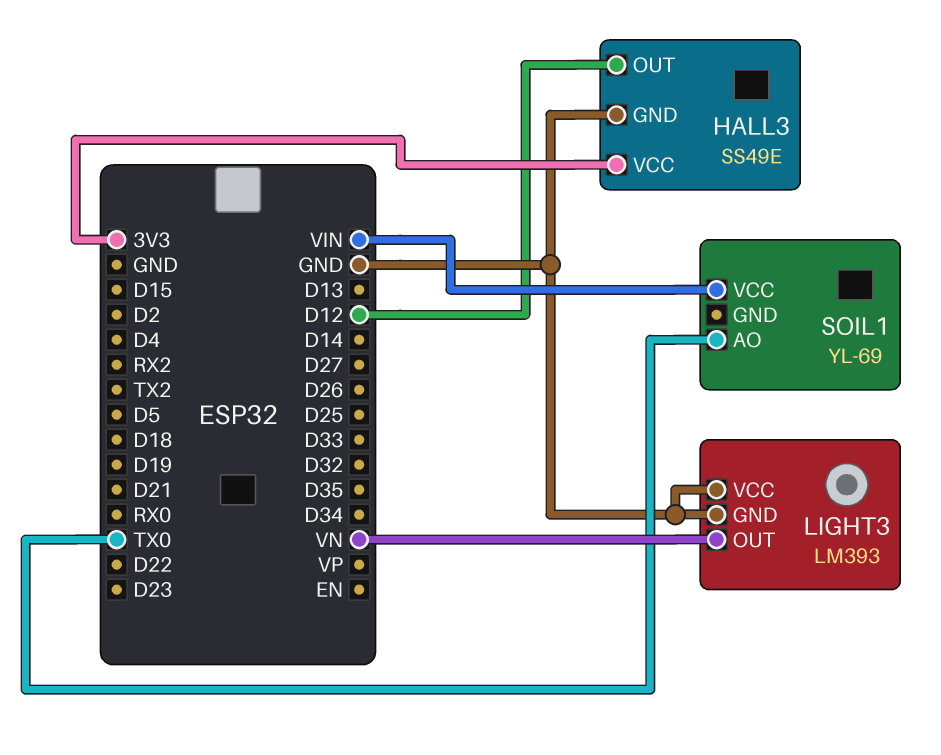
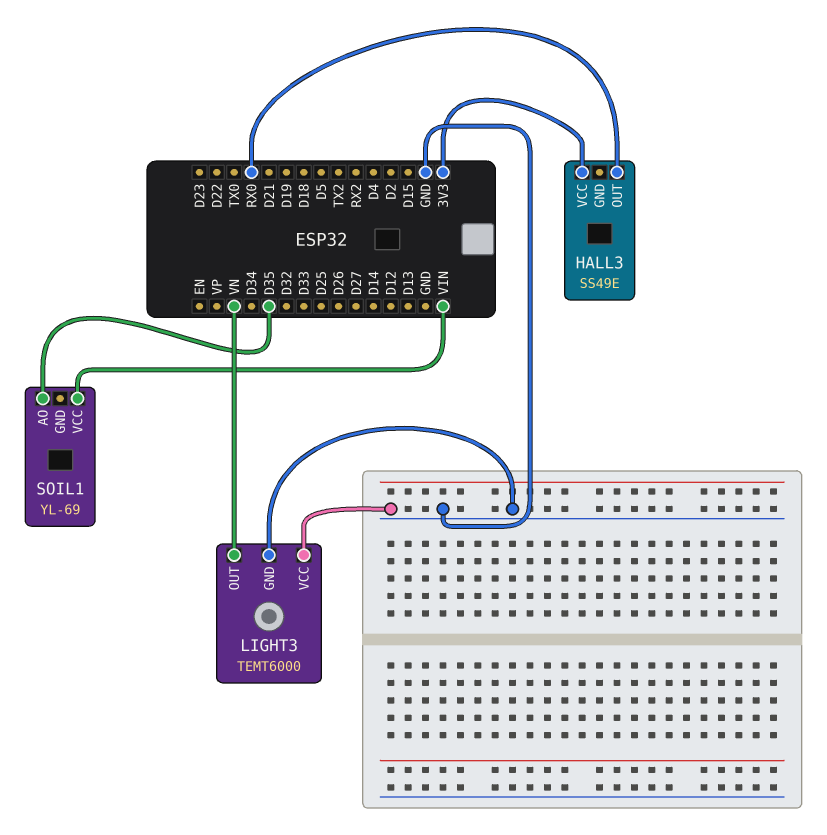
HALL3 pin GND: GND -> none
HALL3 pin OUT: D12 -> RX0
LIGHT3: LM393 -> TEMT6000
SOIL1 pin AO: TX0 -> D35

